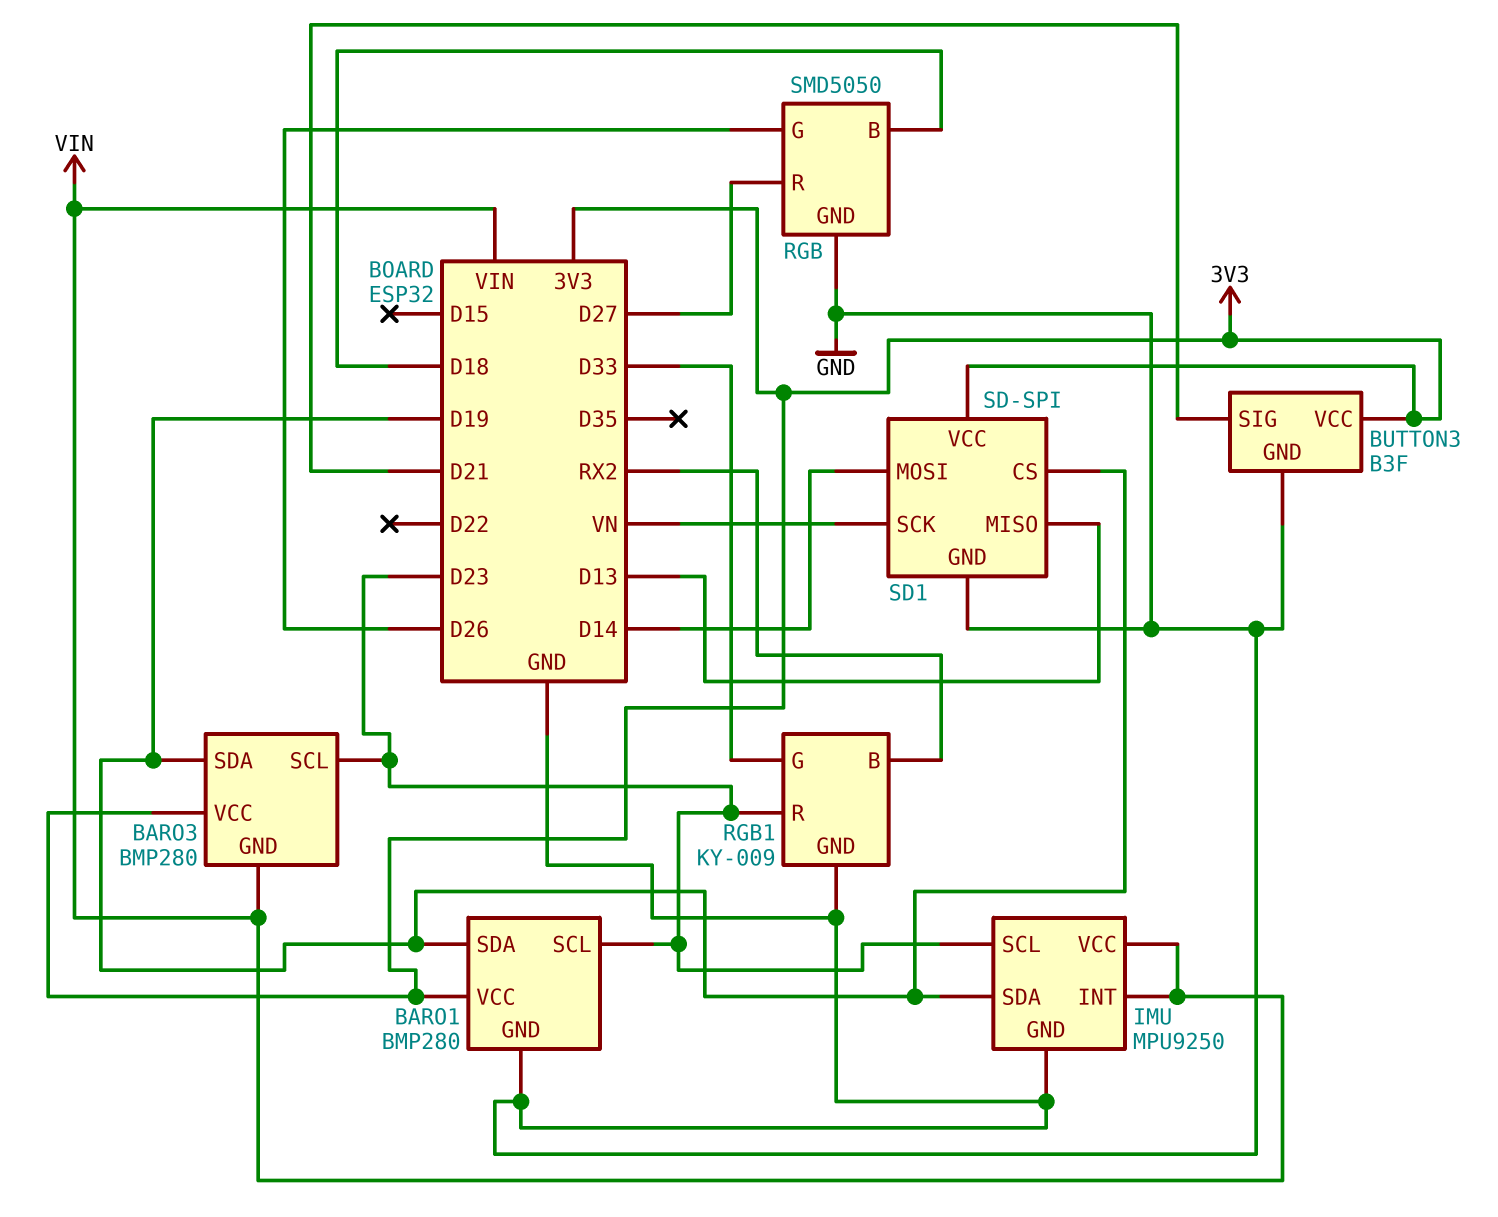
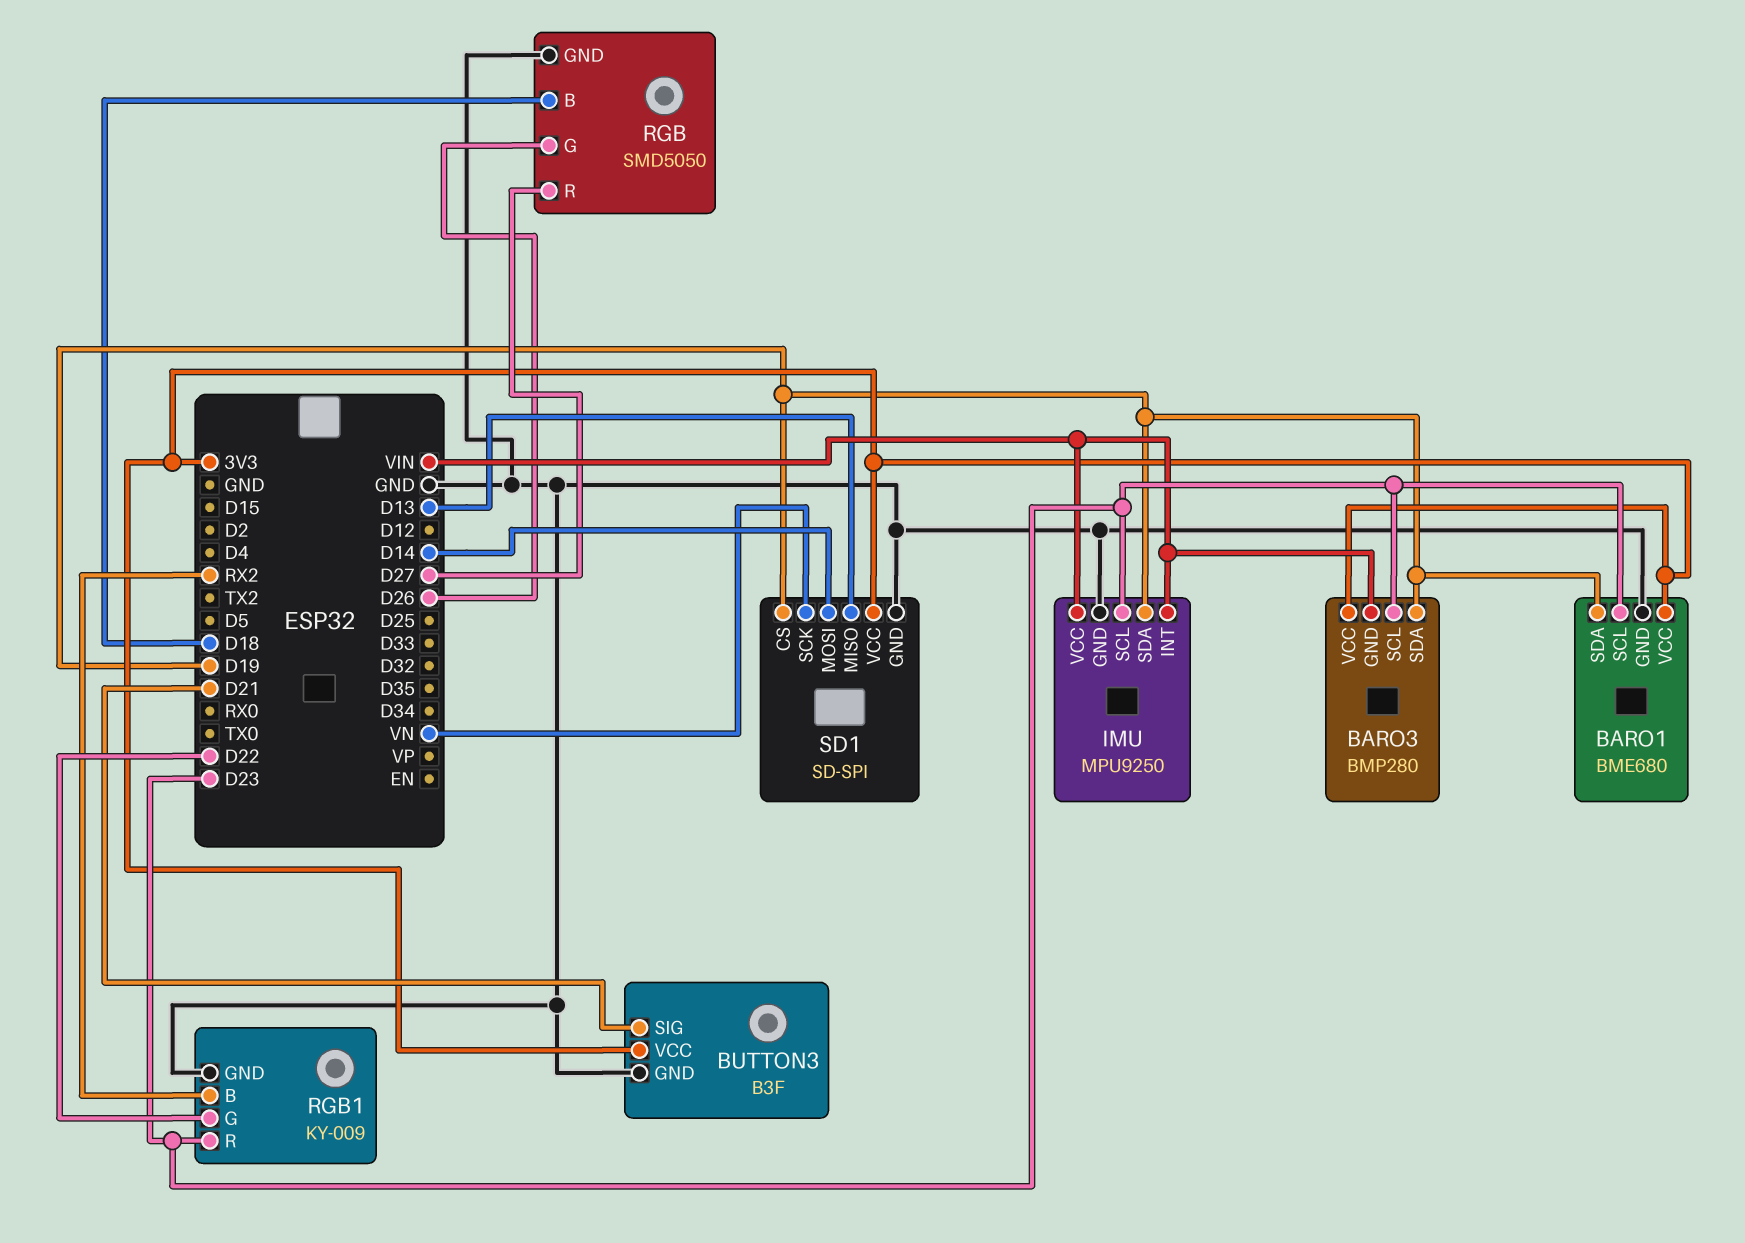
BARO1: BMP280 -> BME680
RGB1 pin G: D33 -> D22

